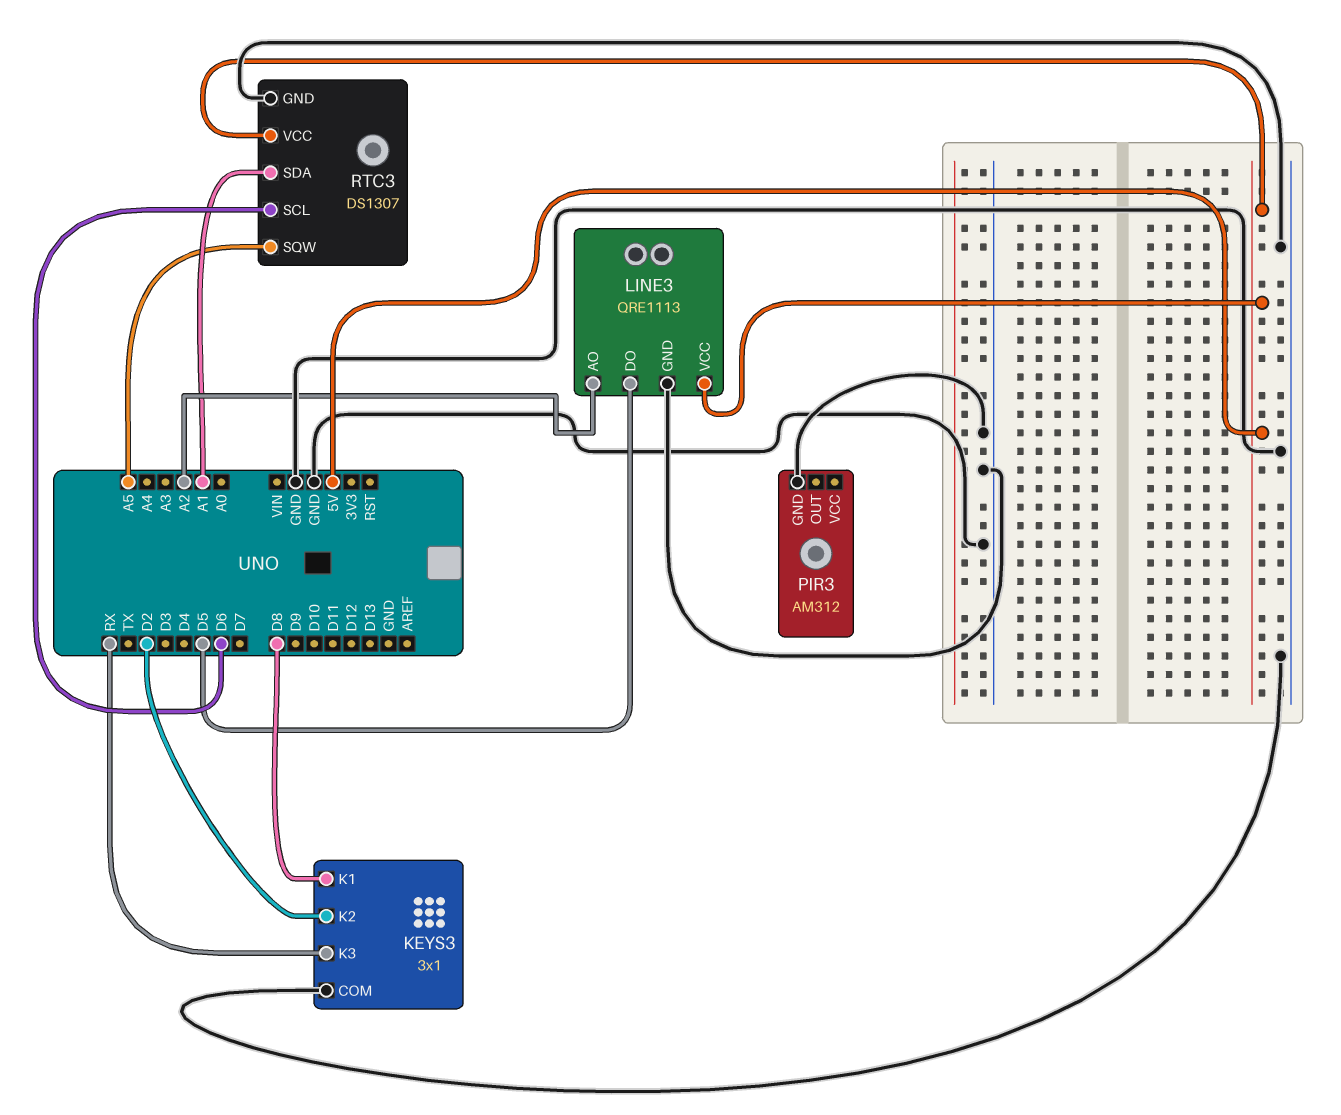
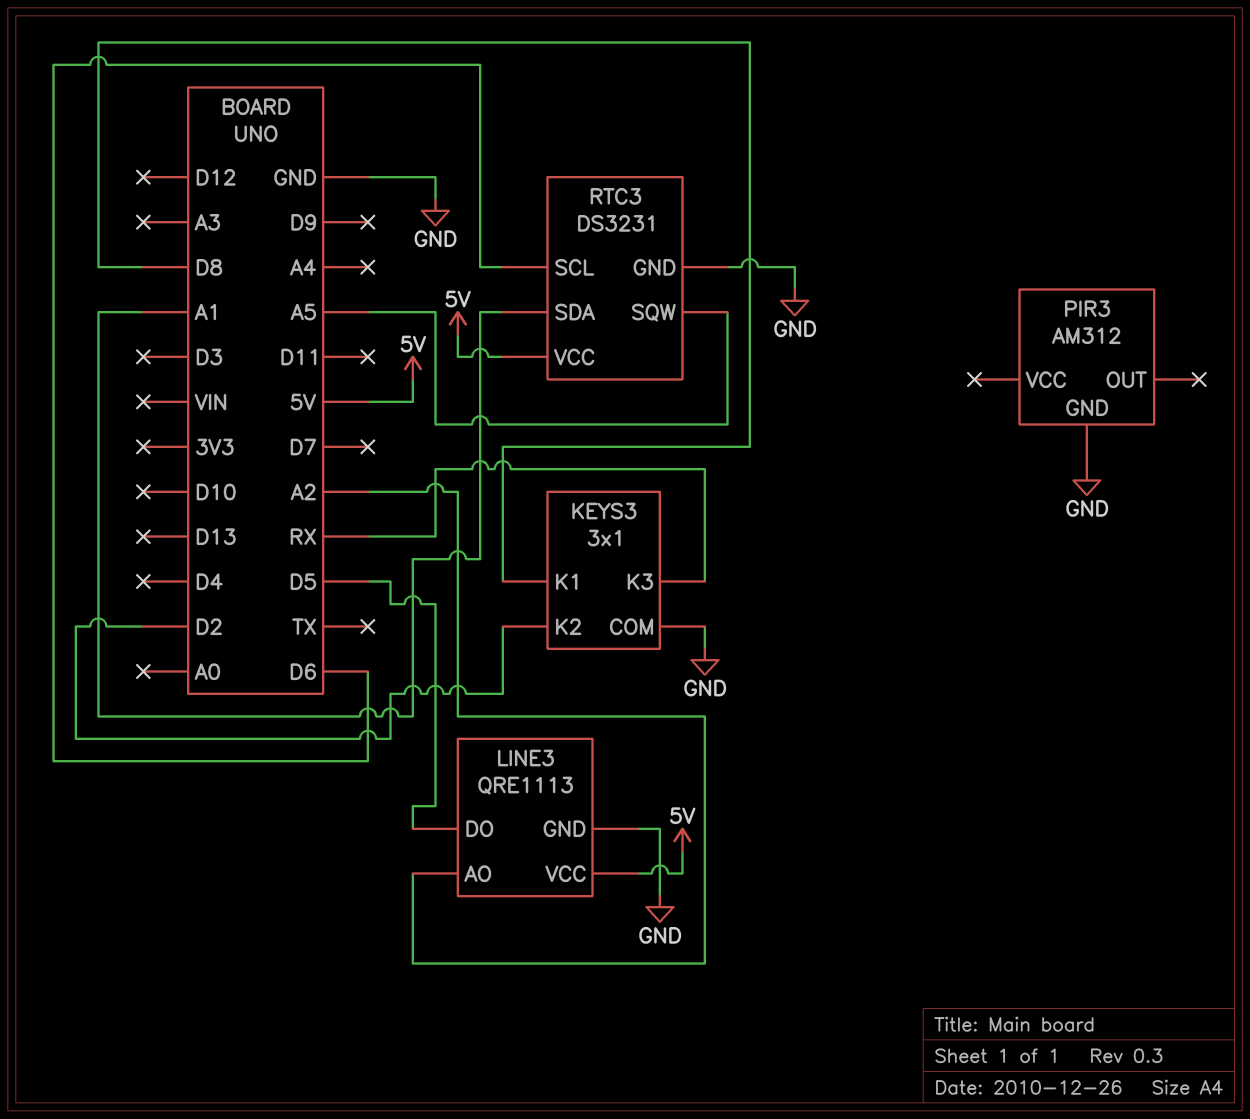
RTC3: DS1307 -> DS3231

